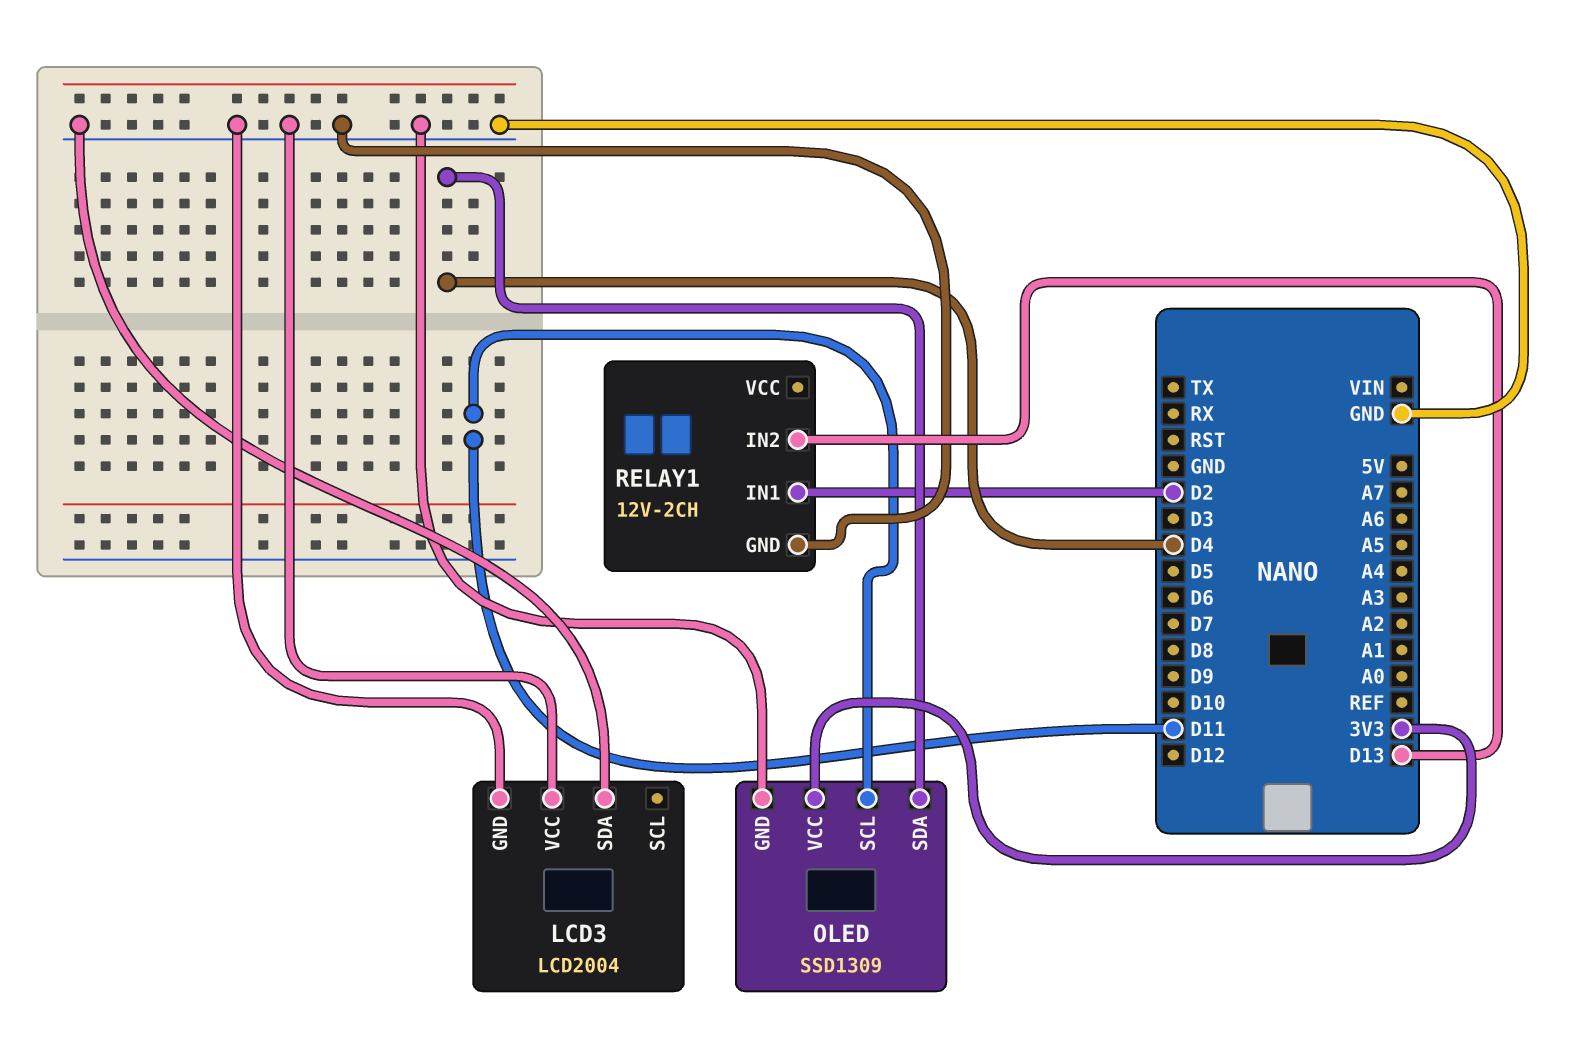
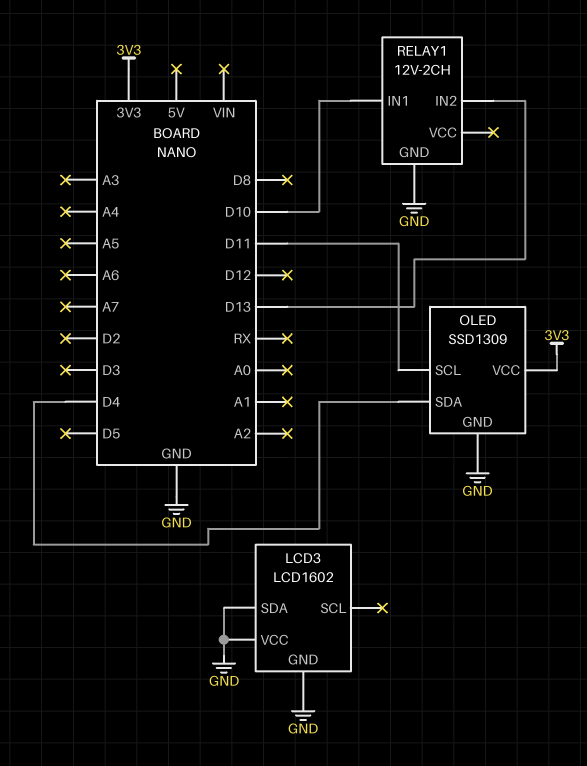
LCD3: LCD2004 -> LCD1602
RELAY1 pin IN1: D2 -> D10

